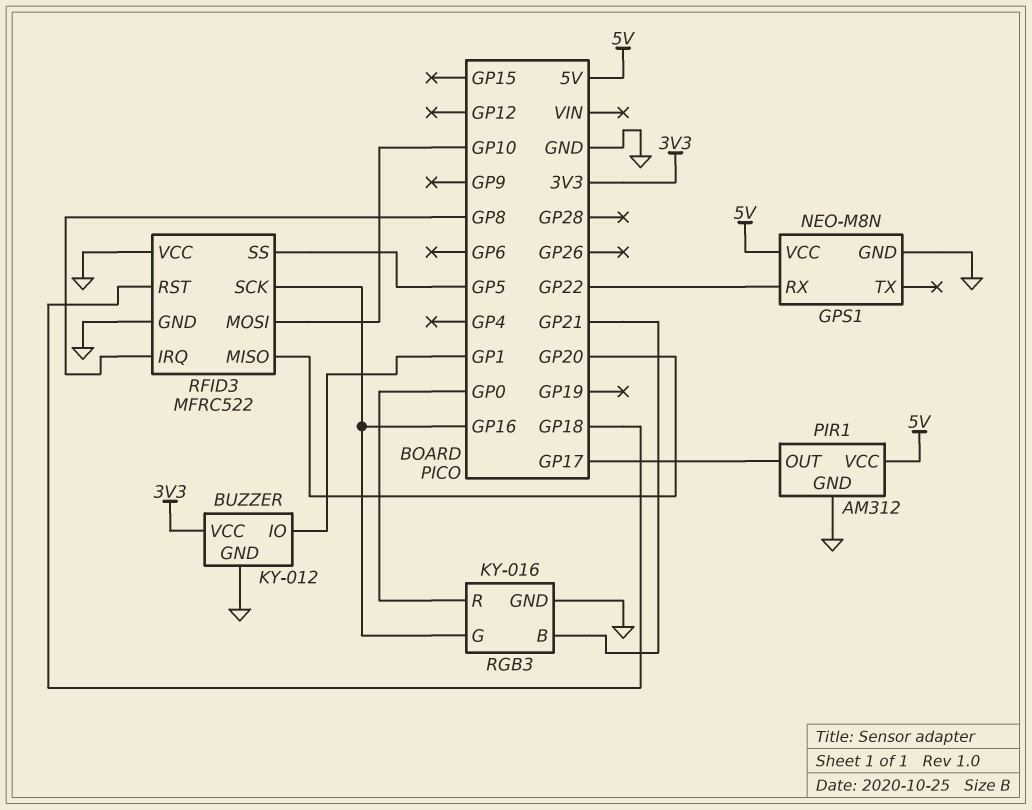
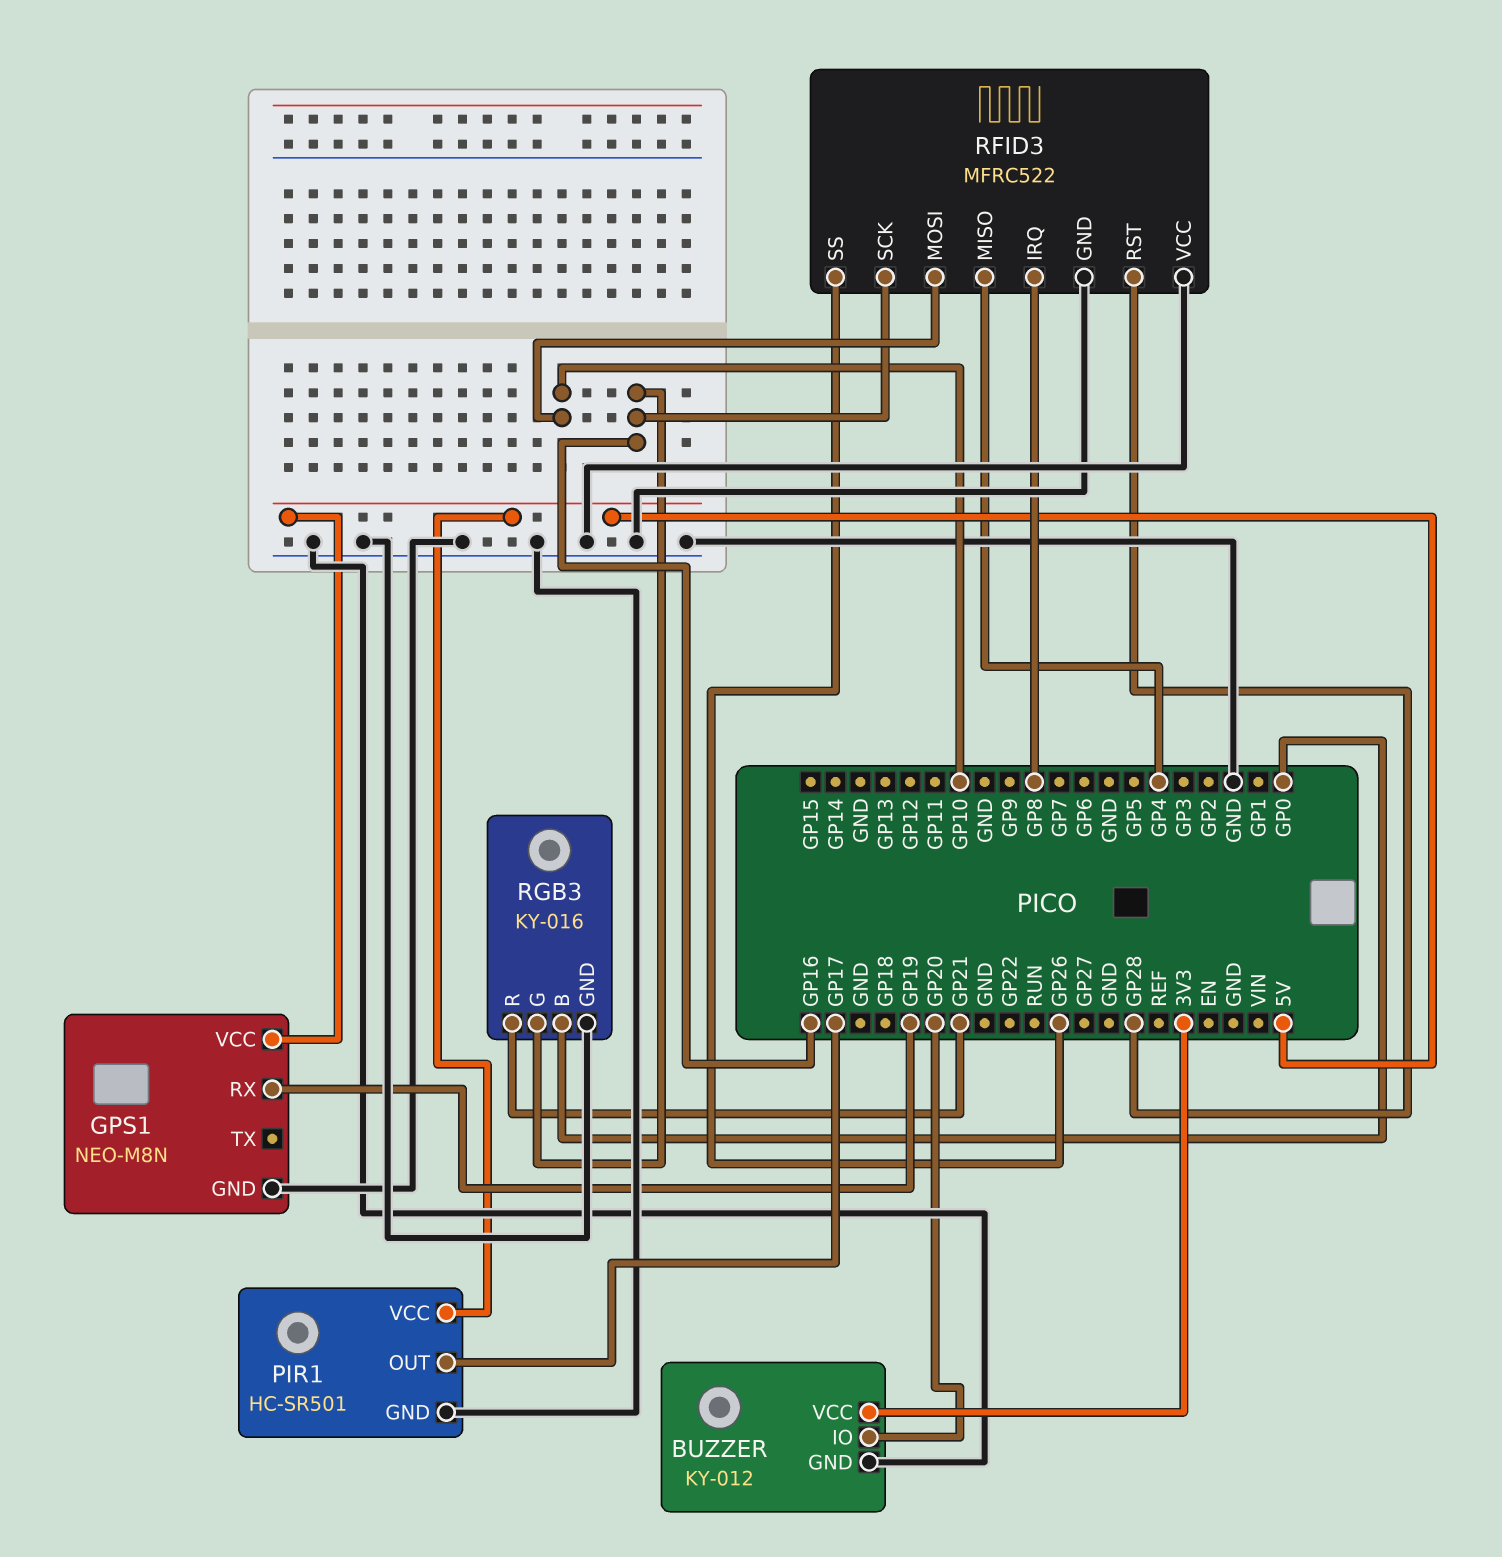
BUZZER pin IO: GP1 -> GP20
GPS1 pin RX: GP22 -> GP19
PIR1: AM312 -> HC-SR501
RFID3 pin MISO: GP20 -> GP4
RFID3 pin RST: GP18 -> GP28
RFID3 pin SS: GP5 -> GP26
RGB3 pin B: GP21 -> GP0
RGB3 pin R: GP0 -> GP21

